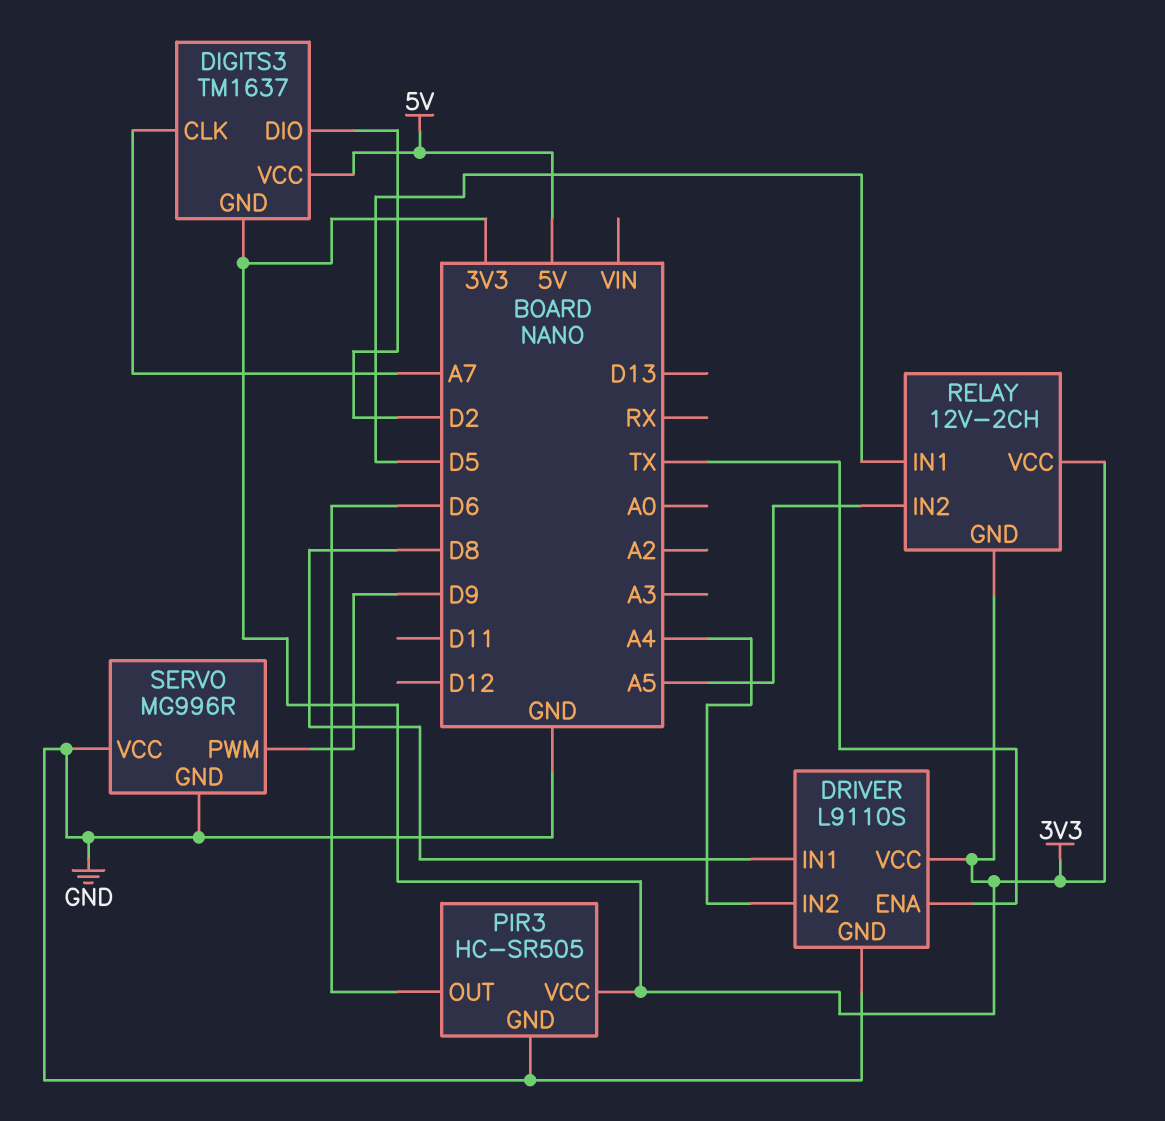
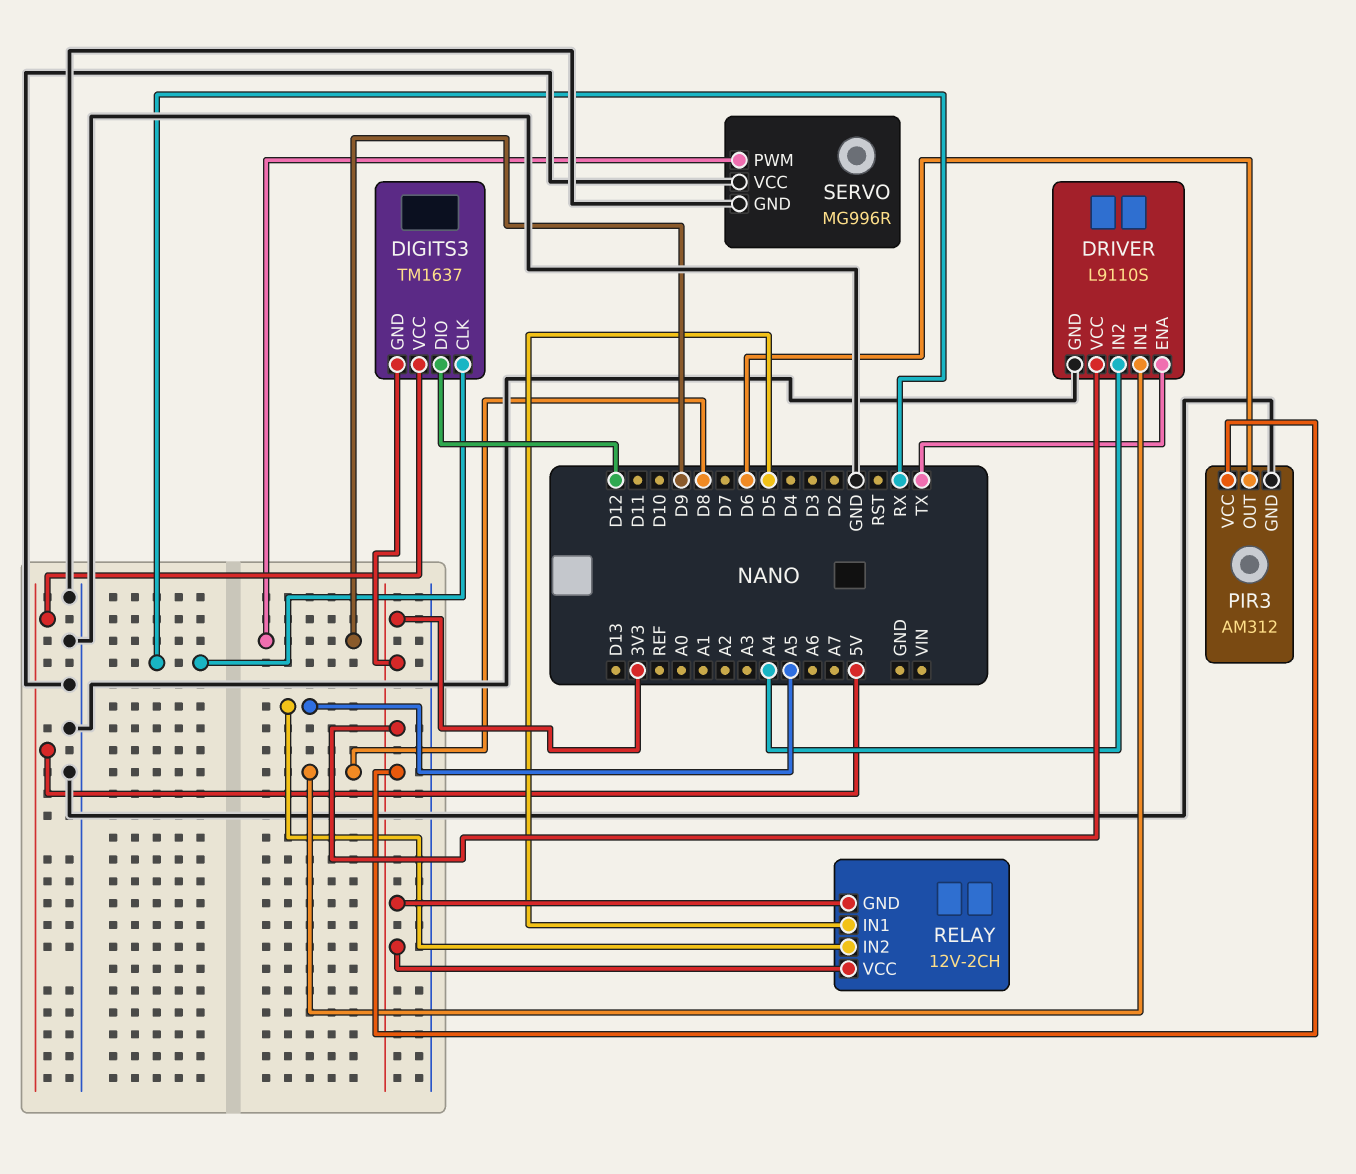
DIGITS3 pin CLK: A7 -> RX
DIGITS3 pin DIO: D2 -> D12
PIR3: HC-SR505 -> AM312

